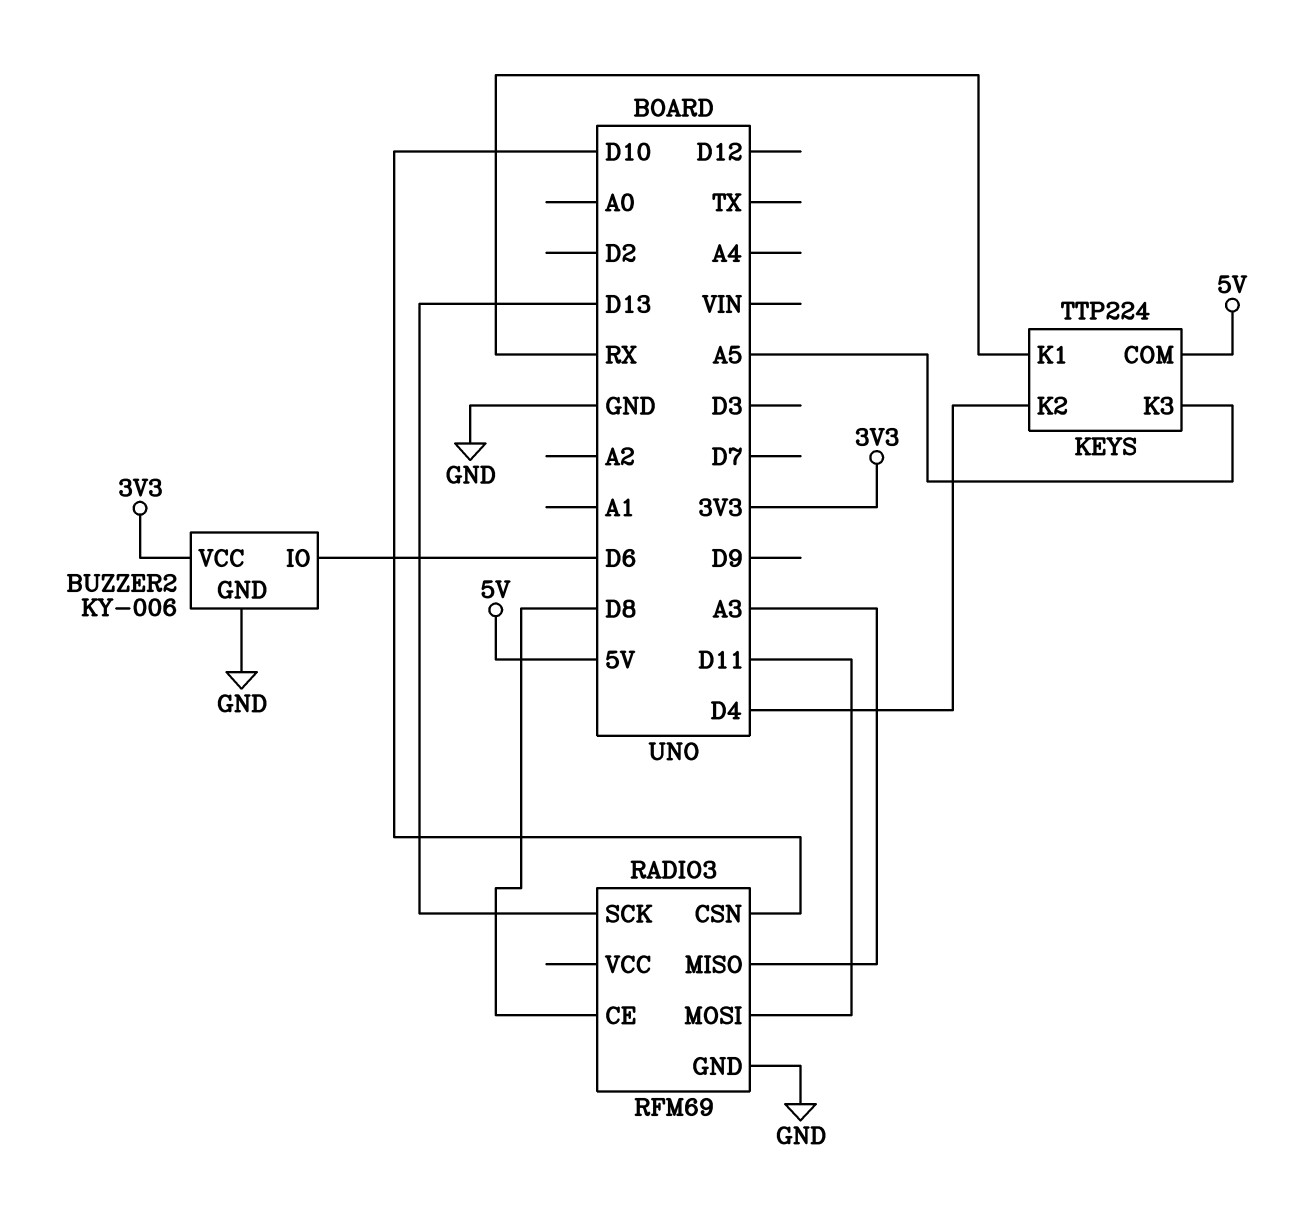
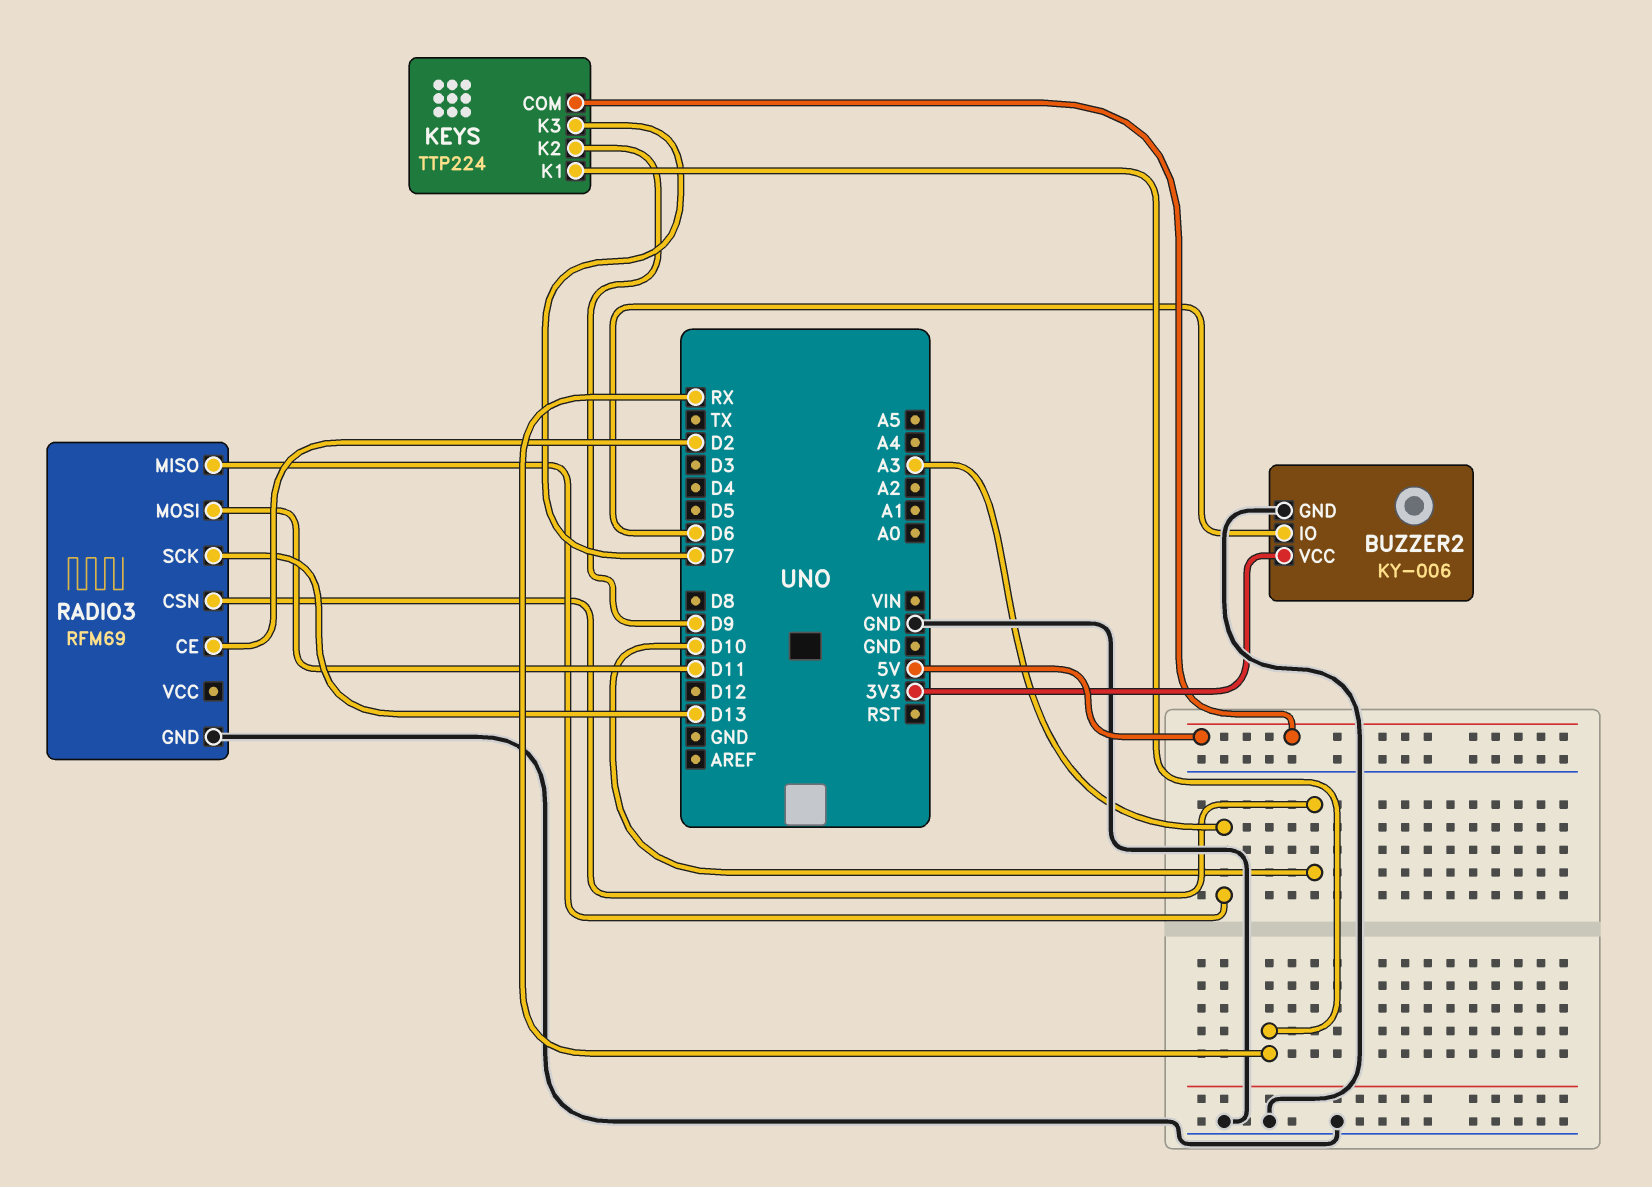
KEYS pin K2: D4 -> D9
KEYS pin K3: A5 -> D7
RADIO3 pin CE: D8 -> D2

